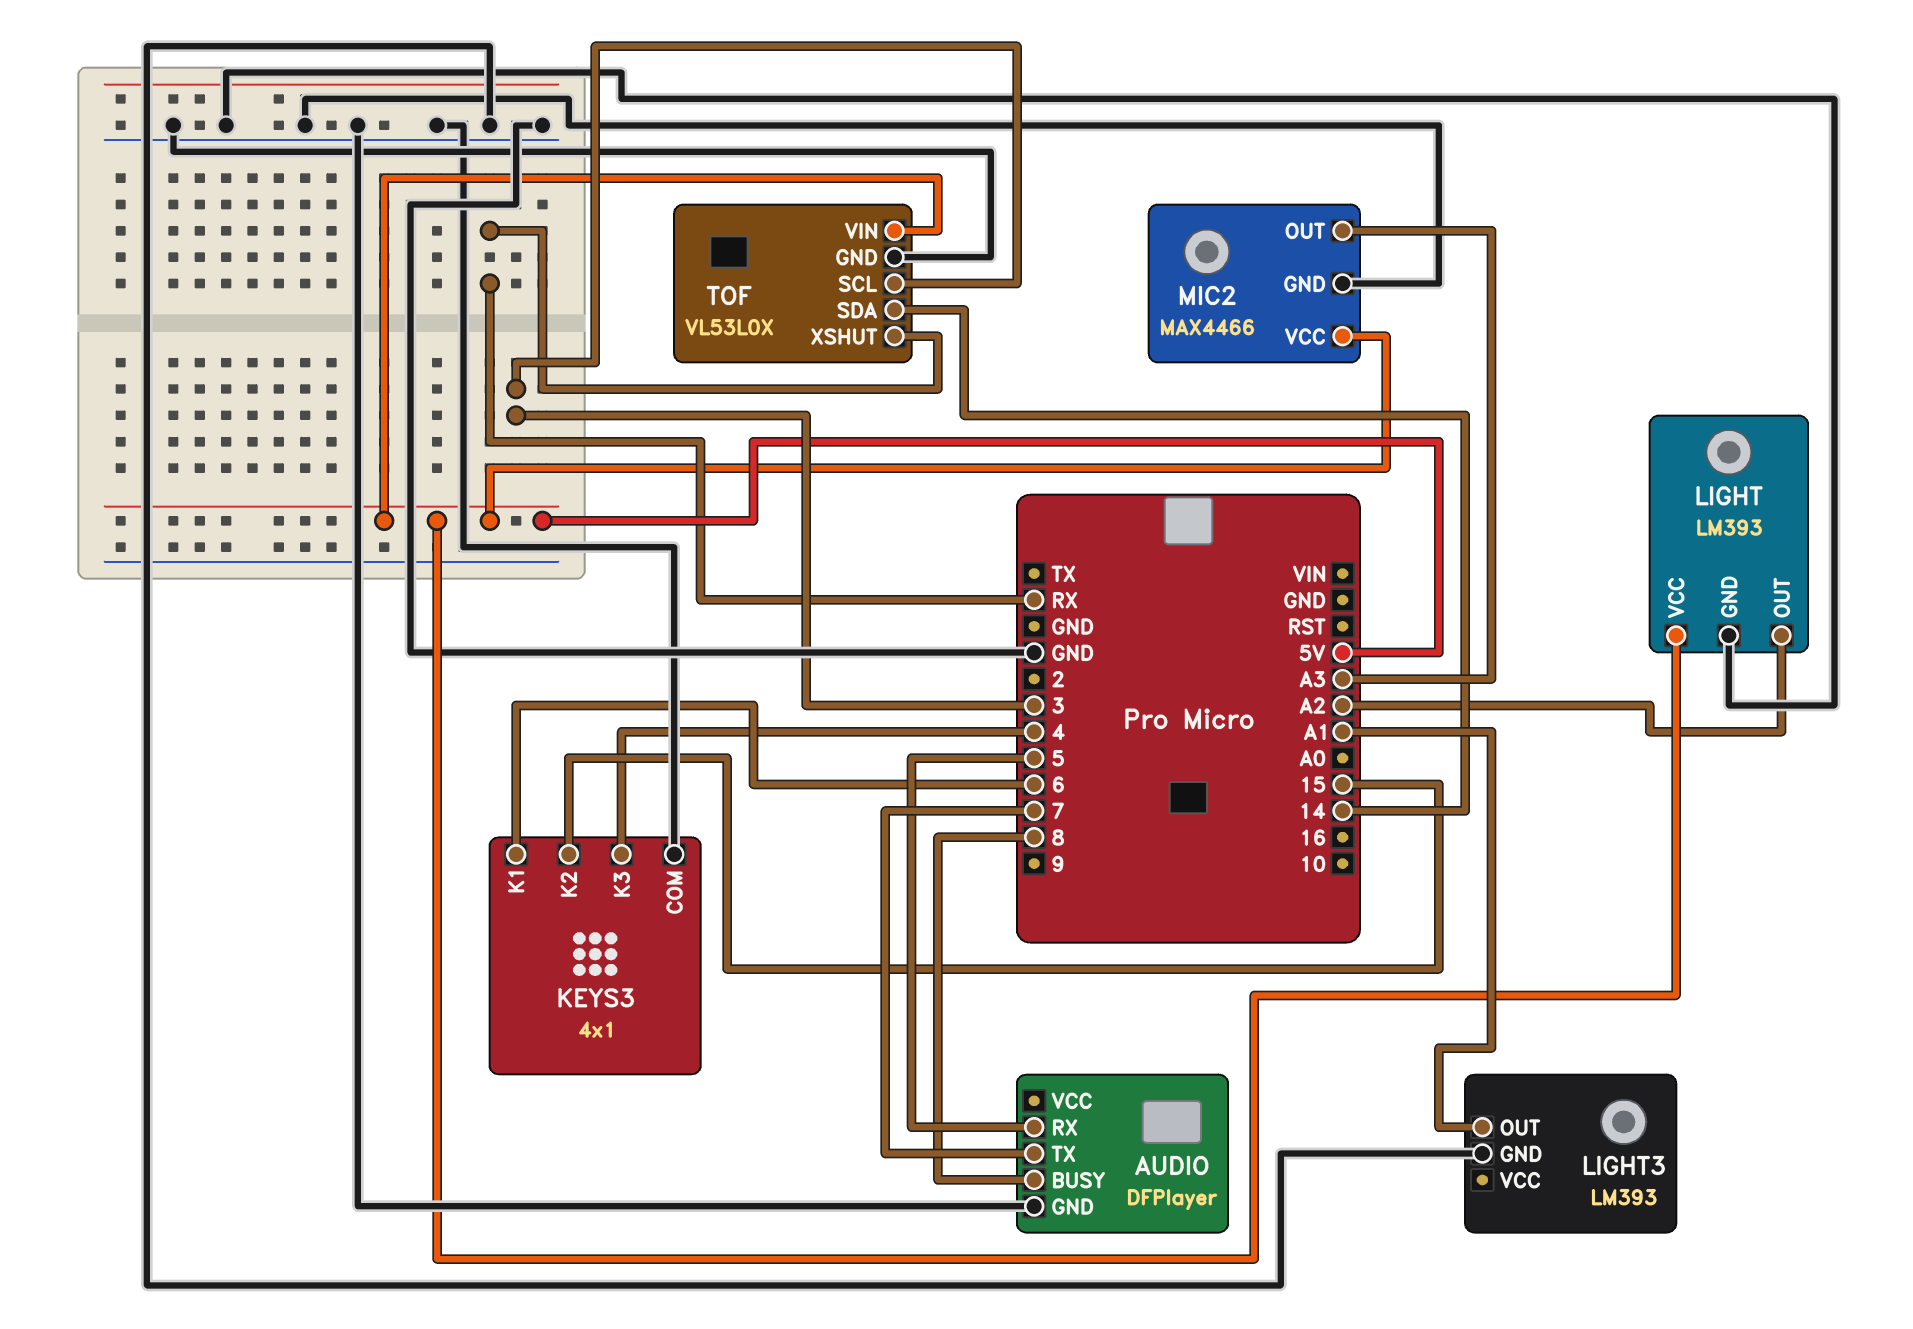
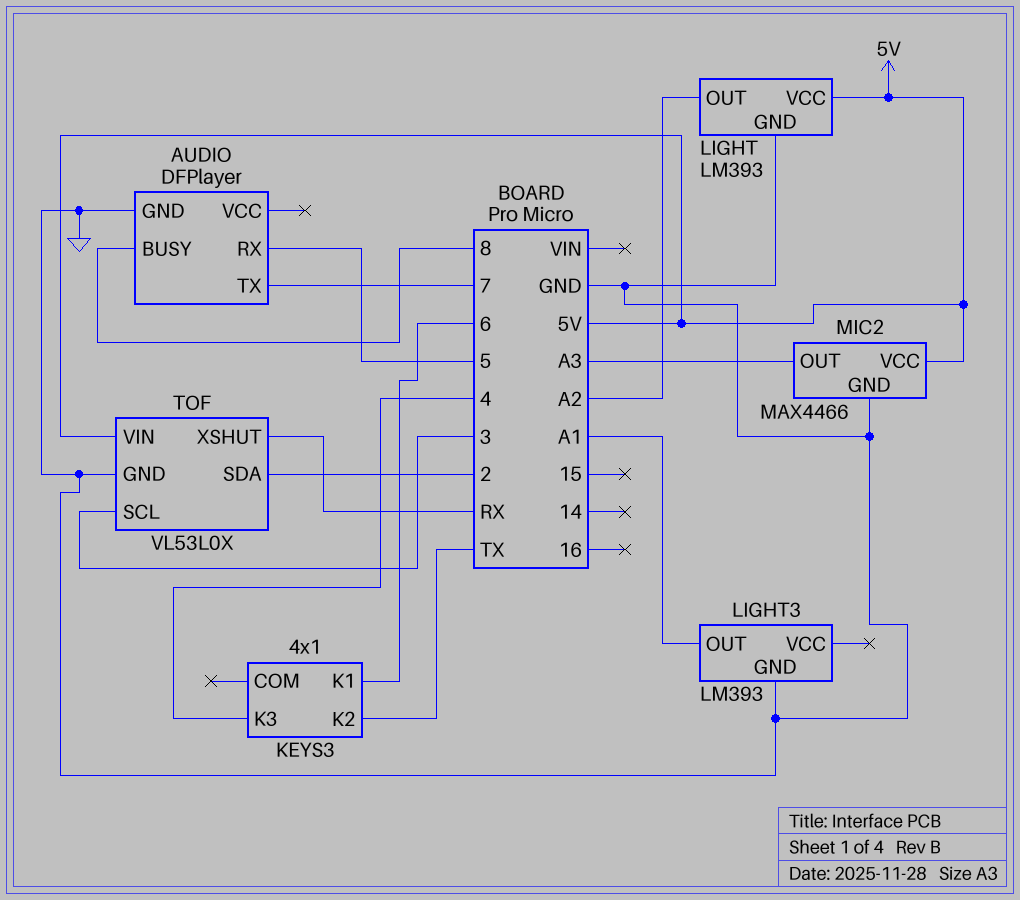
KEYS3 pin COM: GND -> none
KEYS3 pin K2: 15 -> TX
TOF pin SDA: 14 -> 2

